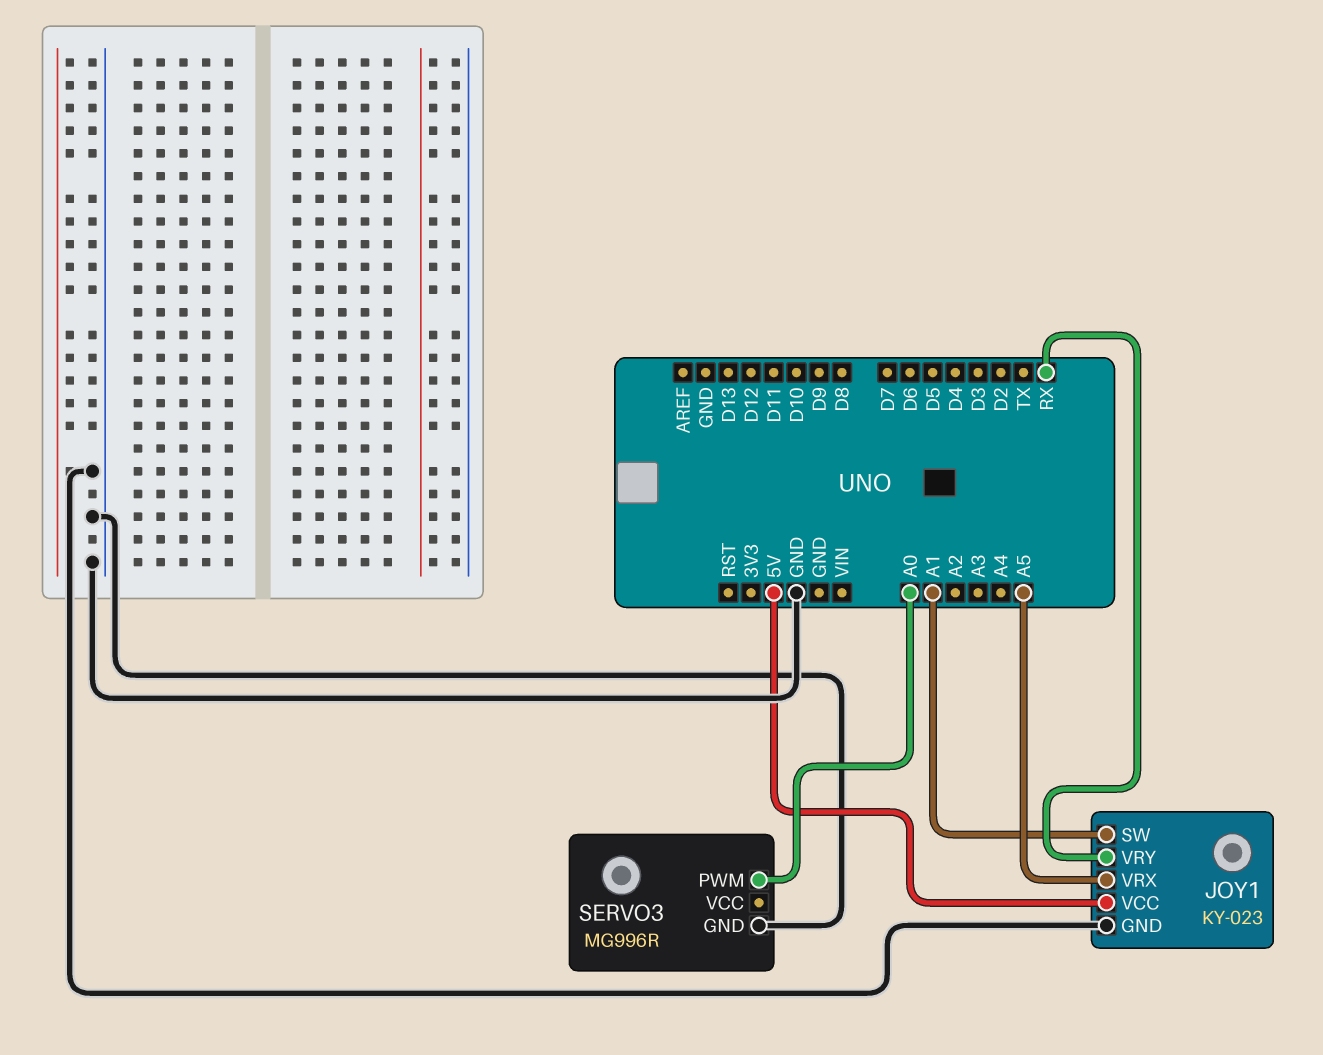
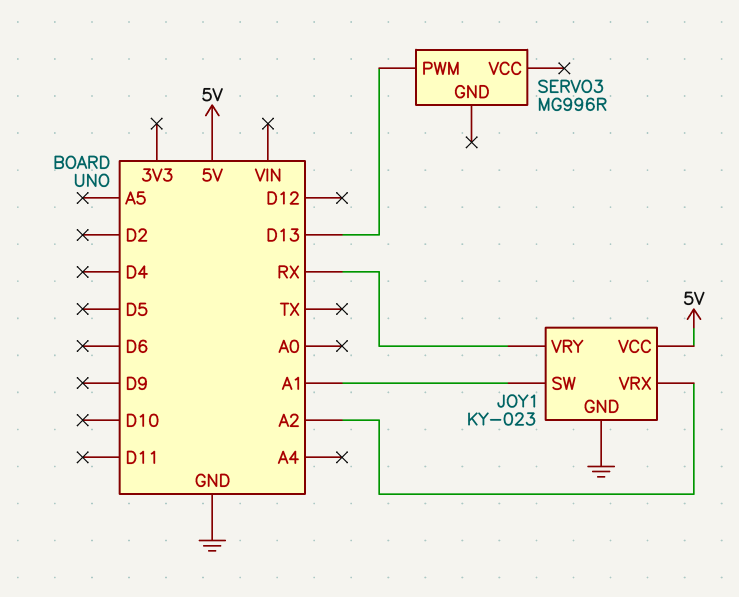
JOY1 pin VRX: A5 -> A2
SERVO3 pin GND: GND -> none
SERVO3 pin PWM: A0 -> D13

